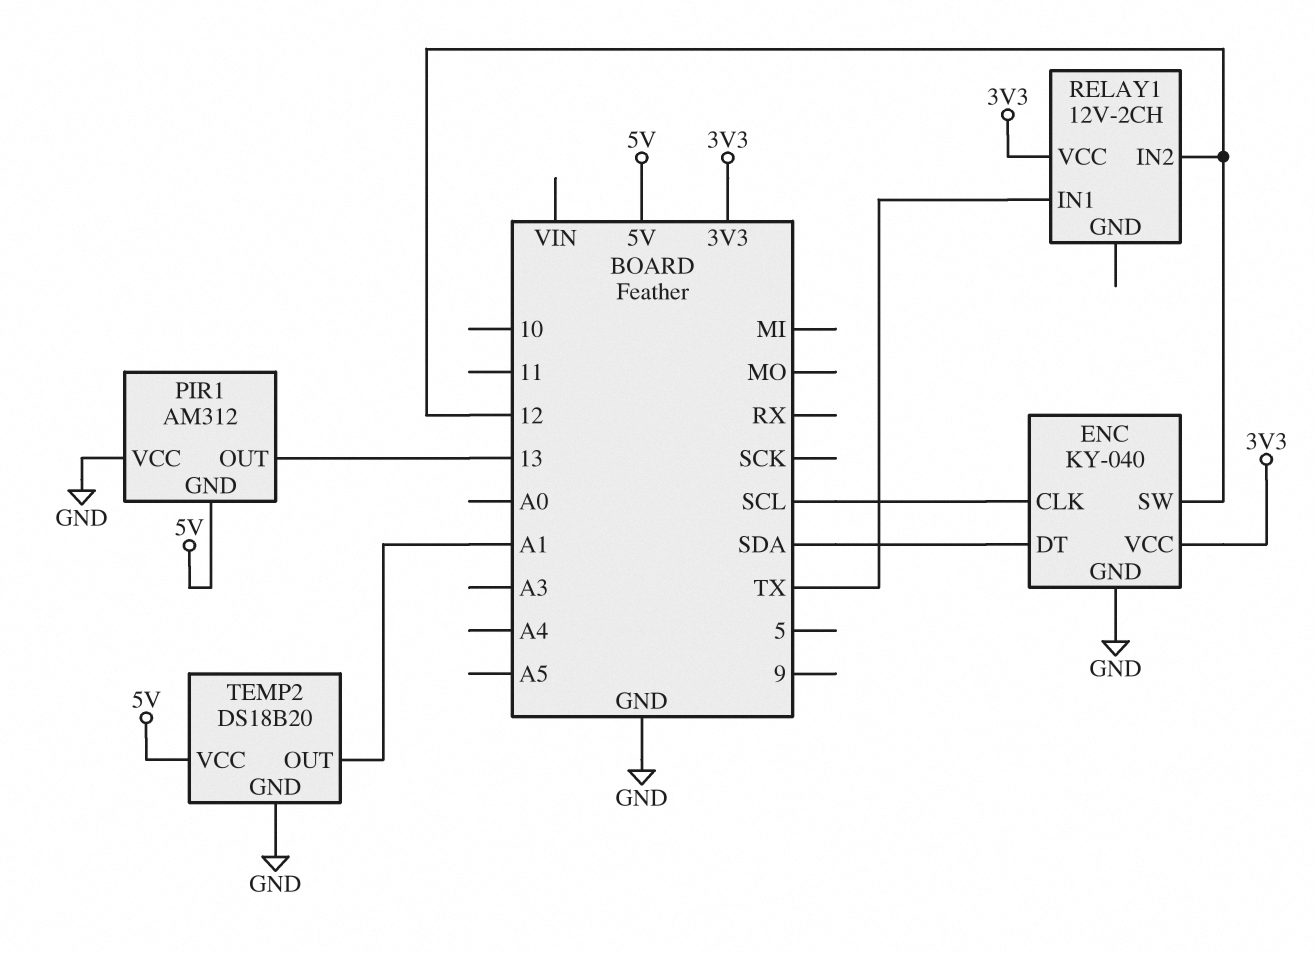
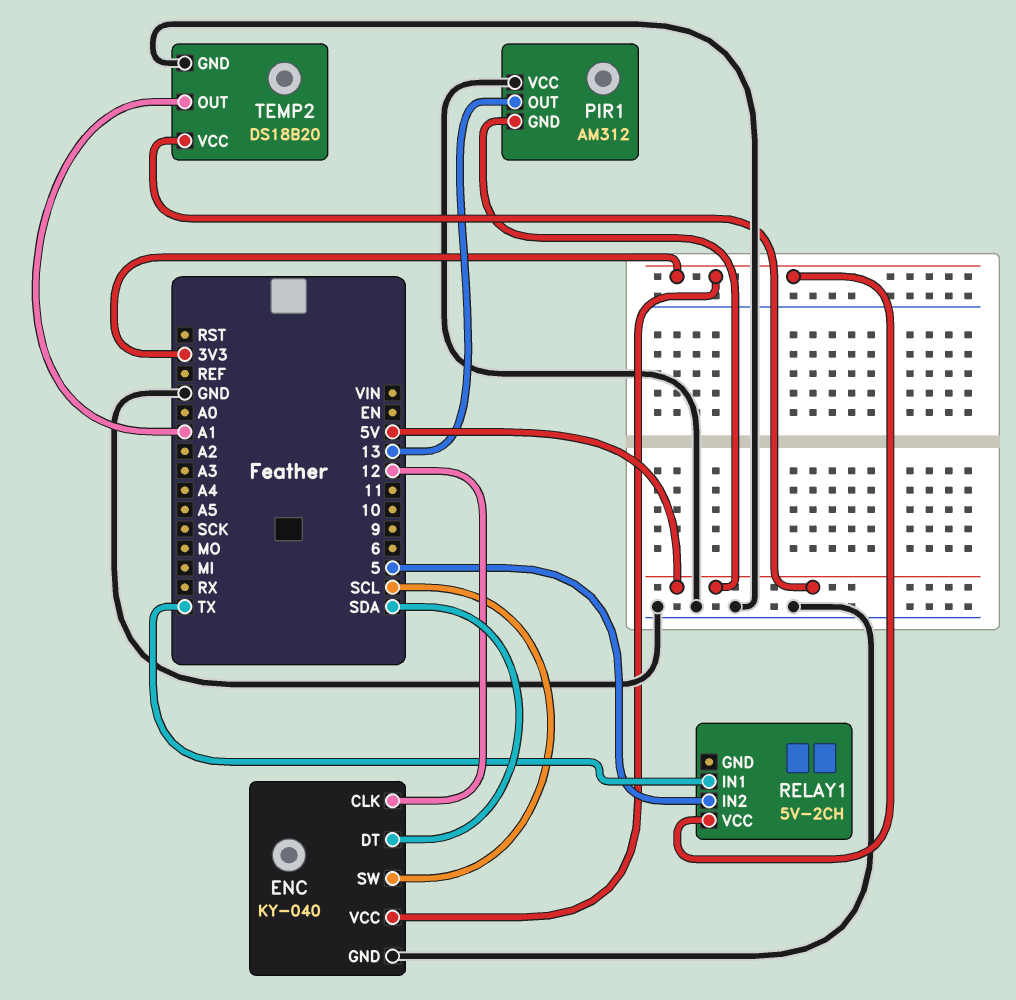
ENC pin CLK: SCL -> 12
ENC pin SW: 12 -> SCL
RELAY1: 12V-2CH -> 5V-2CH
RELAY1 pin IN2: 12 -> 5

